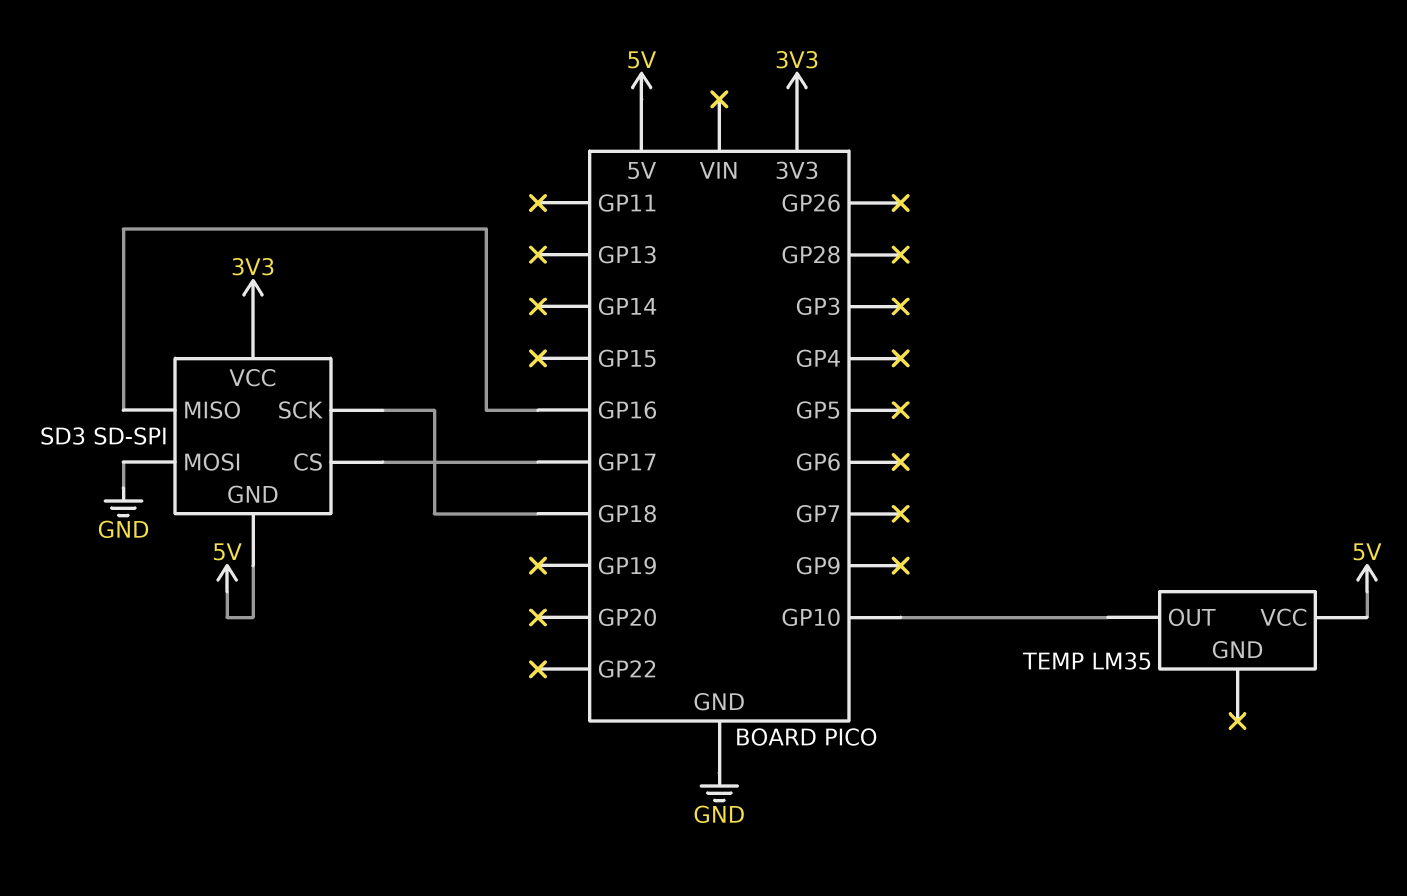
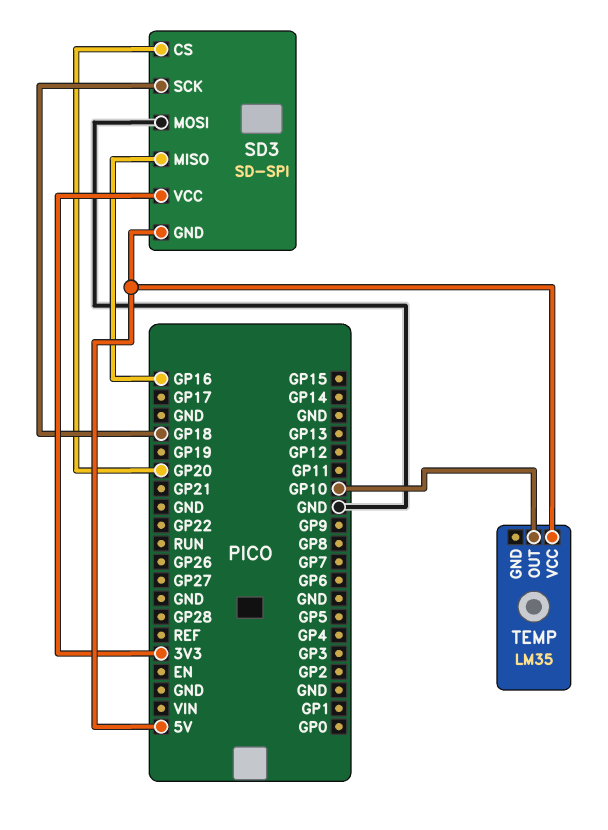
SD3 pin CS: GP17 -> GP20

